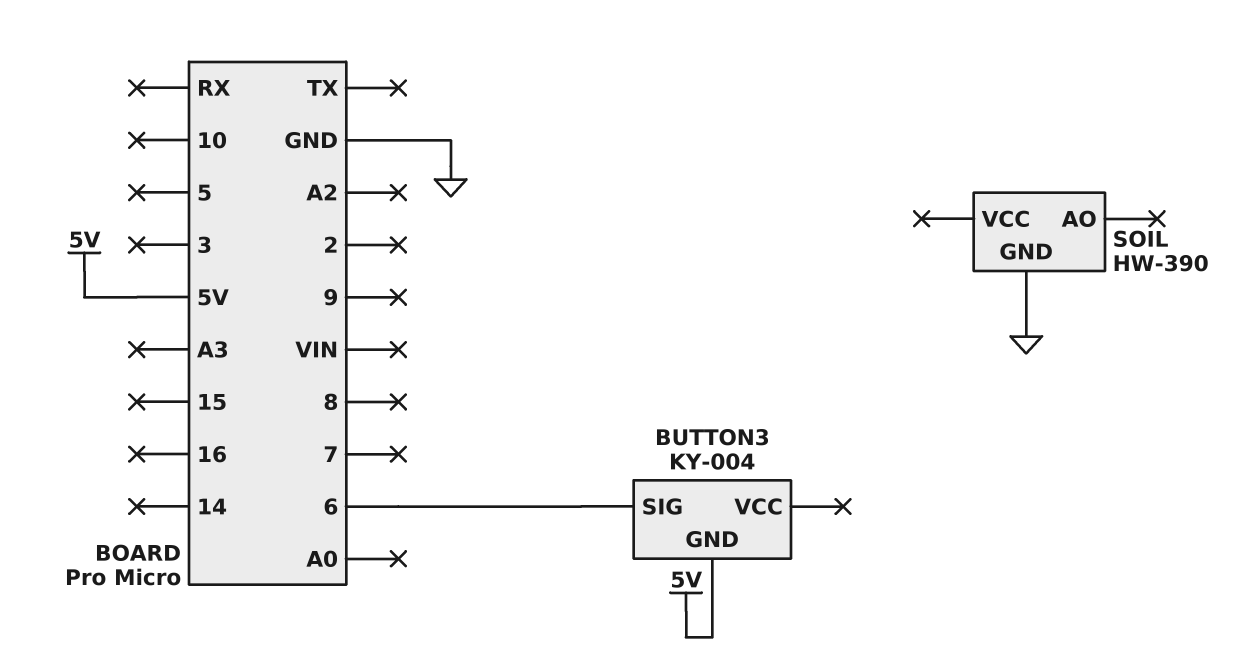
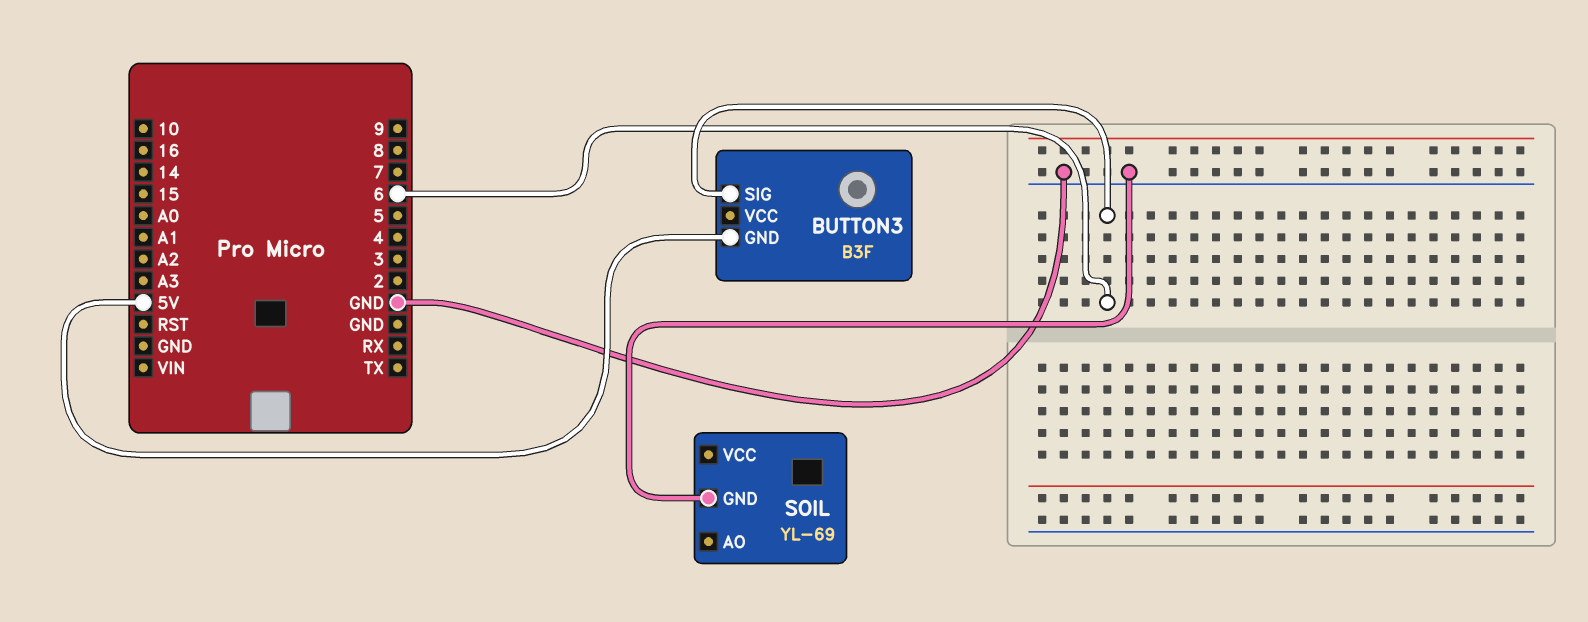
BUTTON3: KY-004 -> B3F
SOIL: HW-390 -> YL-69

